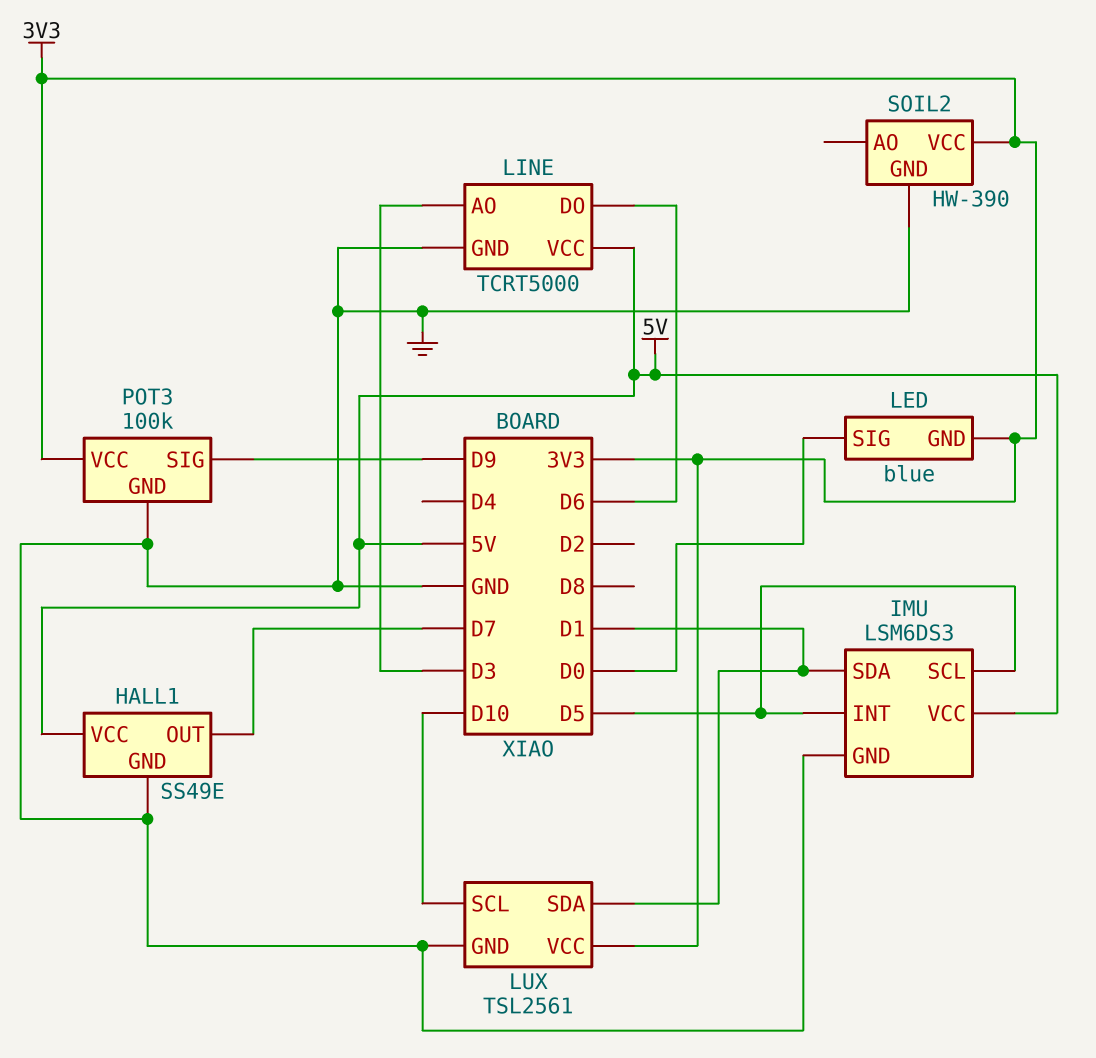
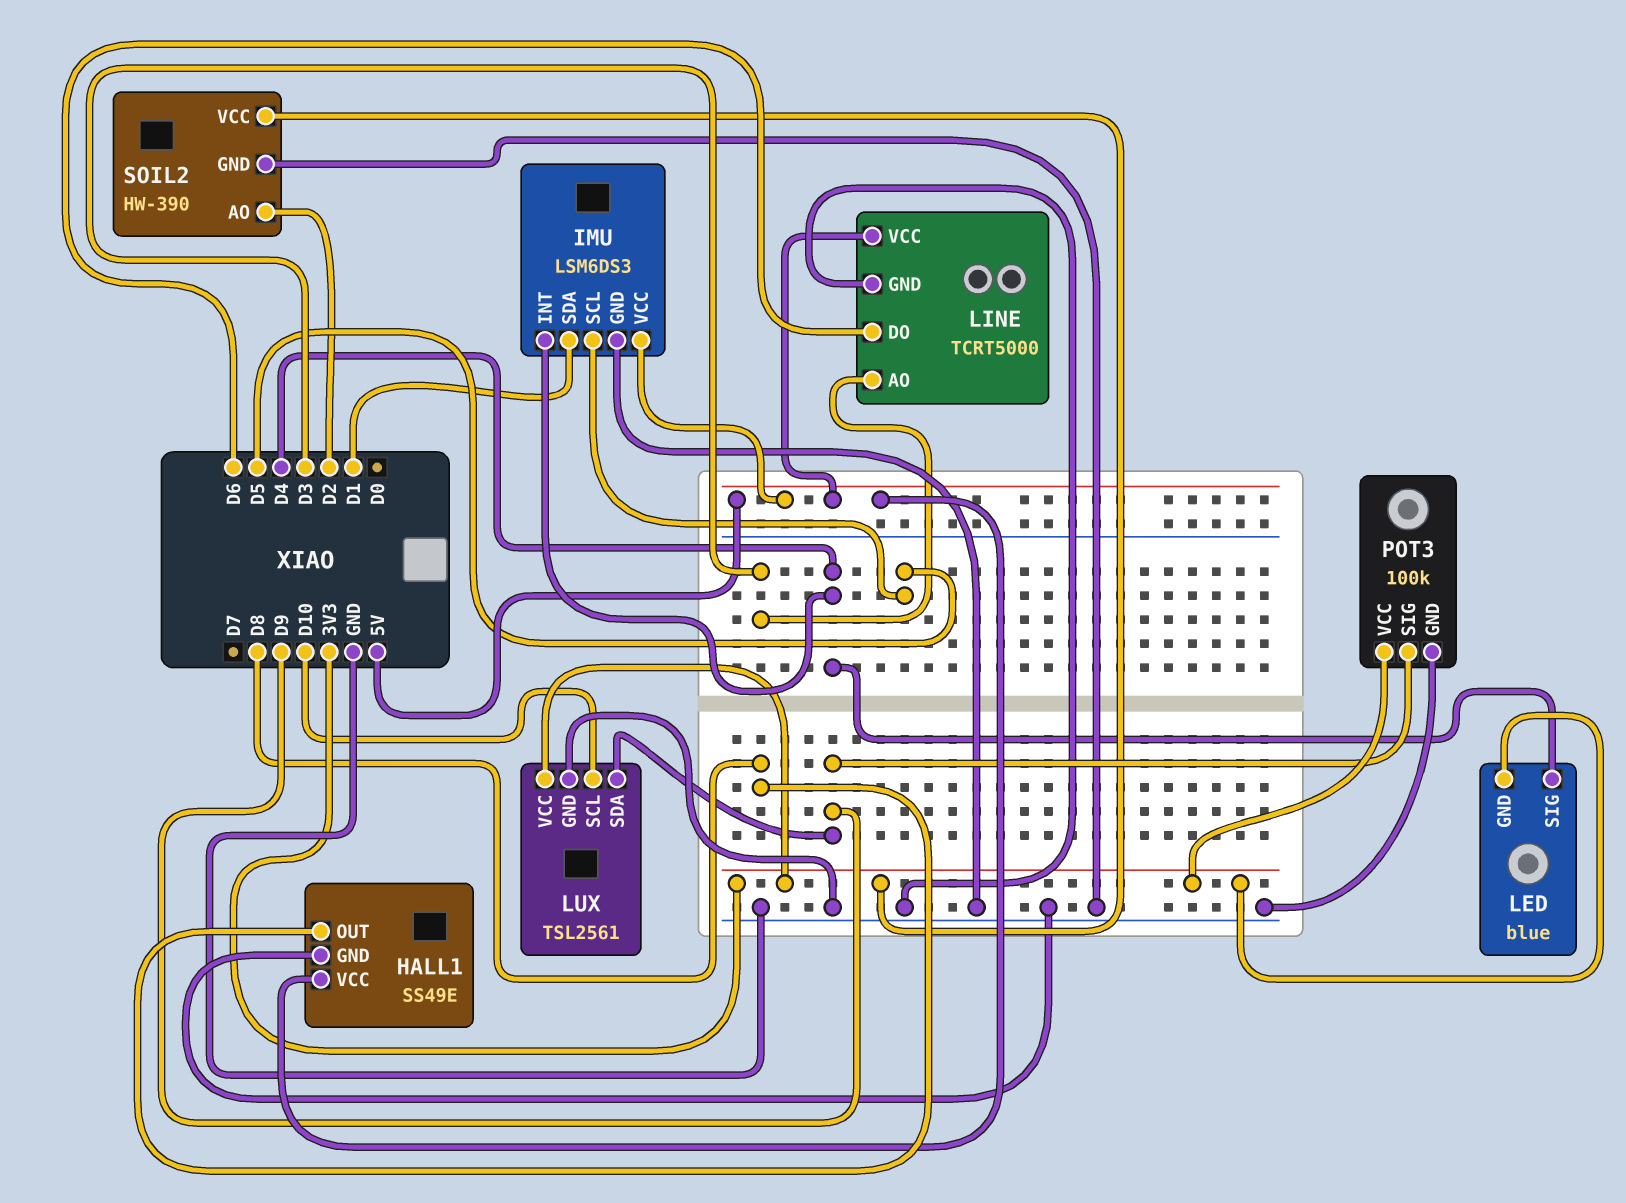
HALL1 pin OUT: D7 -> D8
IMU pin INT: D5 -> D4
LED pin SIG: D0 -> D4
LUX pin SDA: D1 -> D9
SOIL2 pin AO: none -> D2

